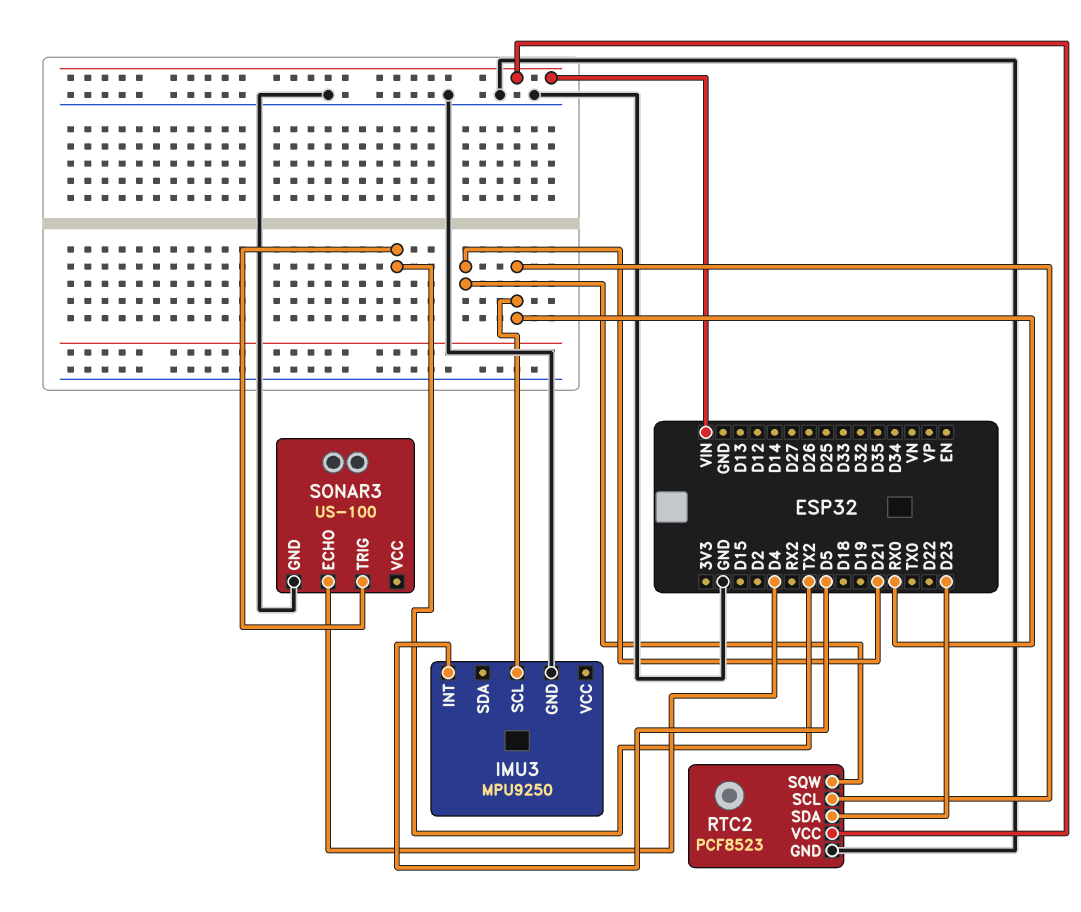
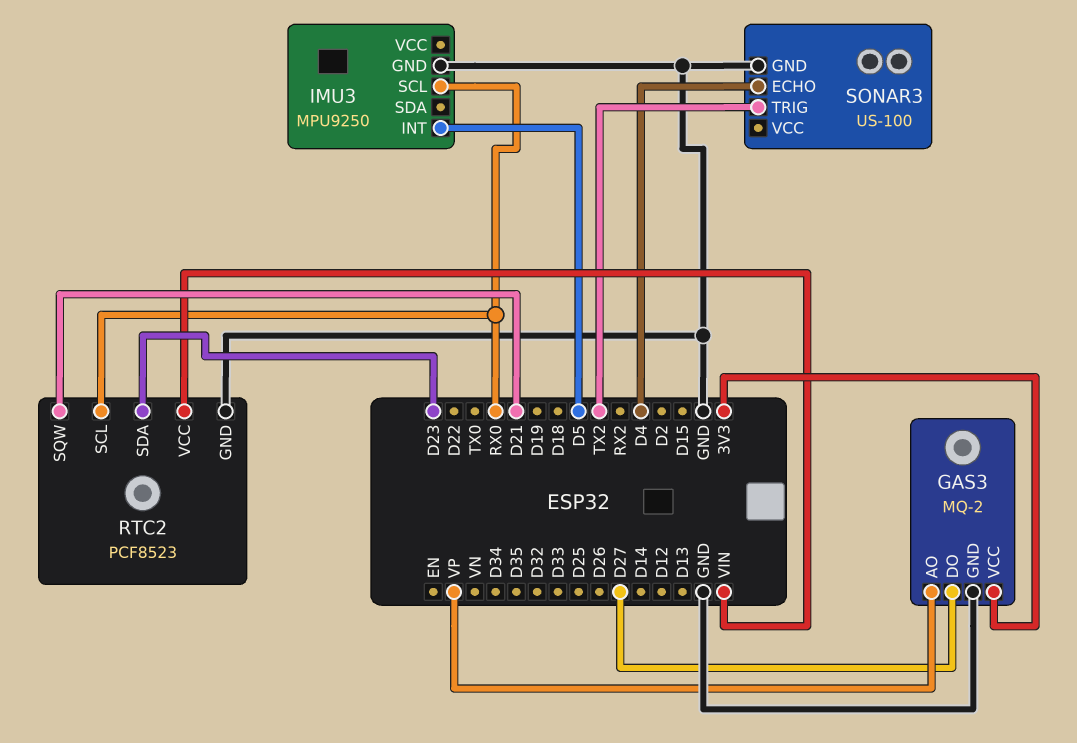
GAS3: none -> MQ-2
GAS3 pin AO: none -> VP
GAS3 pin DO: none -> D27
GAS3 pin GND: none -> GND
GAS3 pin VCC: none -> 3V3

